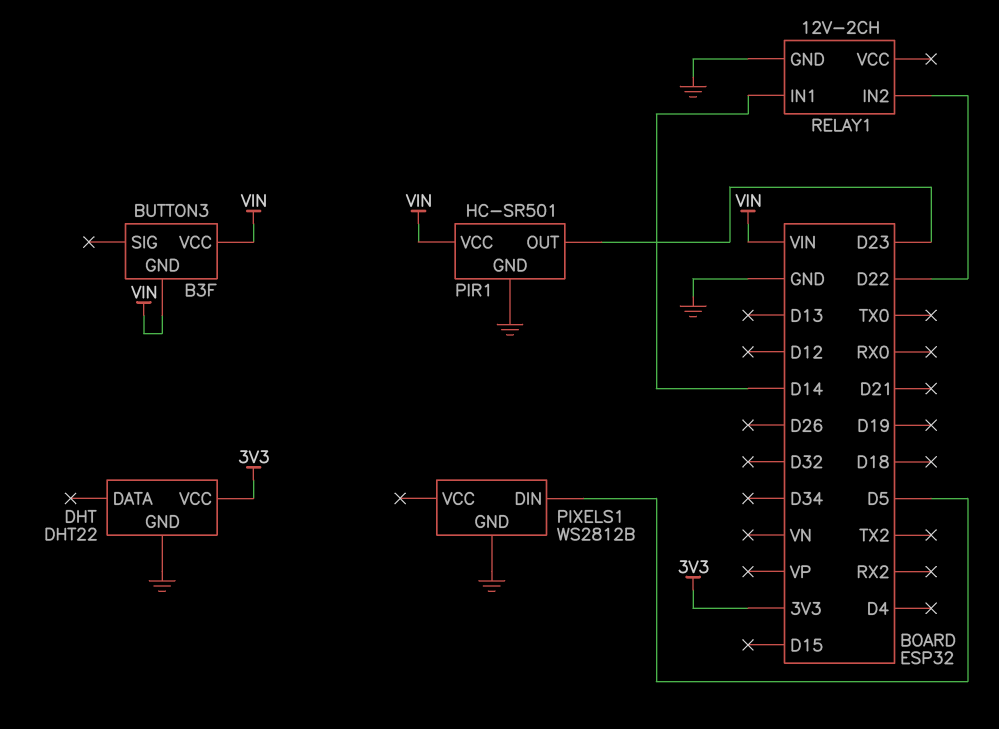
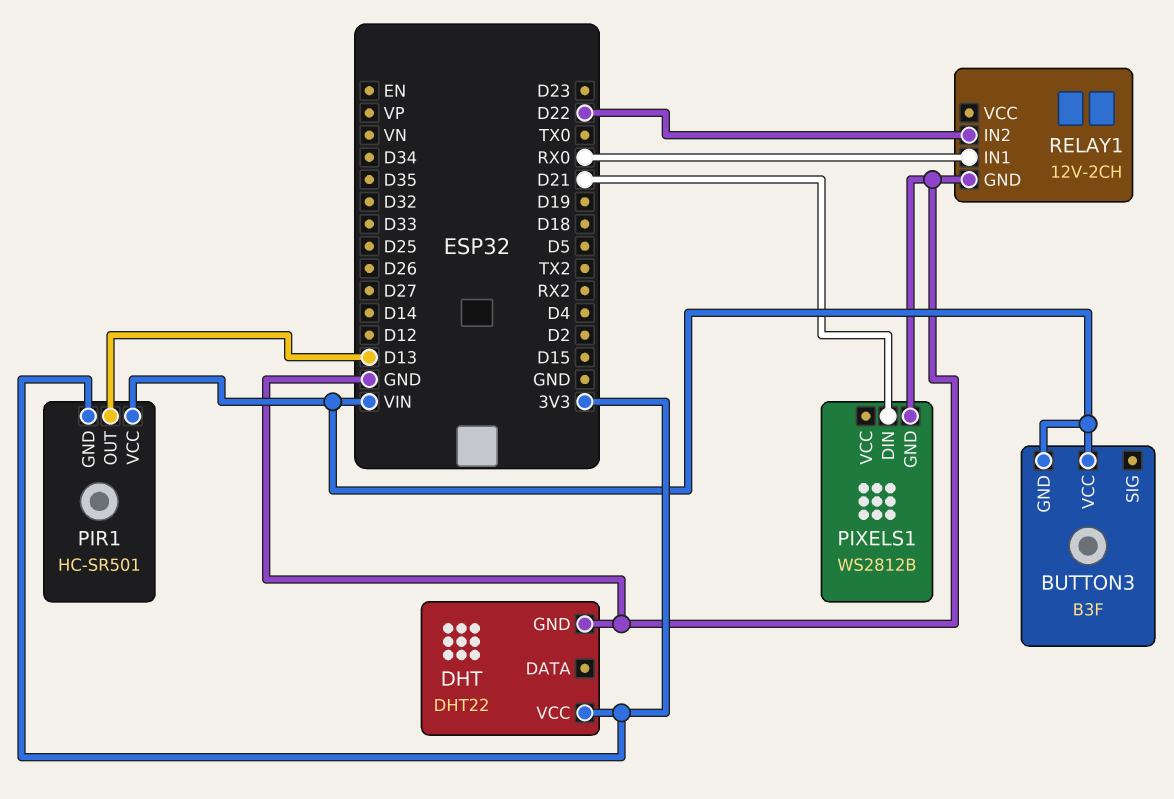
PIR1 pin GND: GND -> 3V3
PIR1 pin OUT: D23 -> D13
PIXELS1 pin DIN: D5 -> D21
RELAY1 pin IN1: D14 -> RX0

